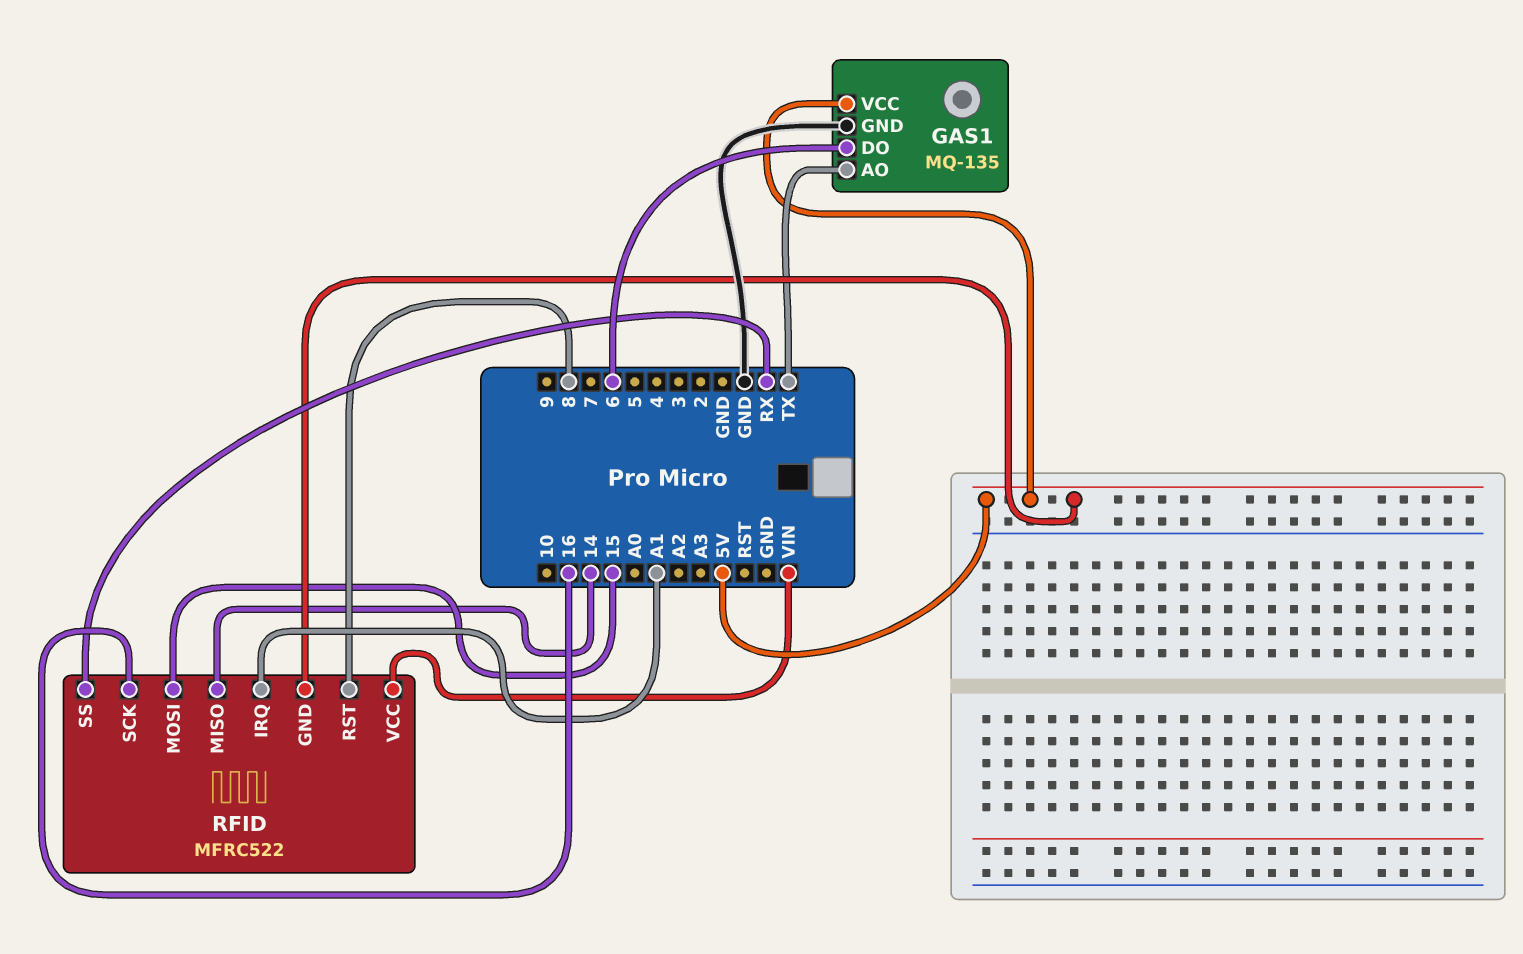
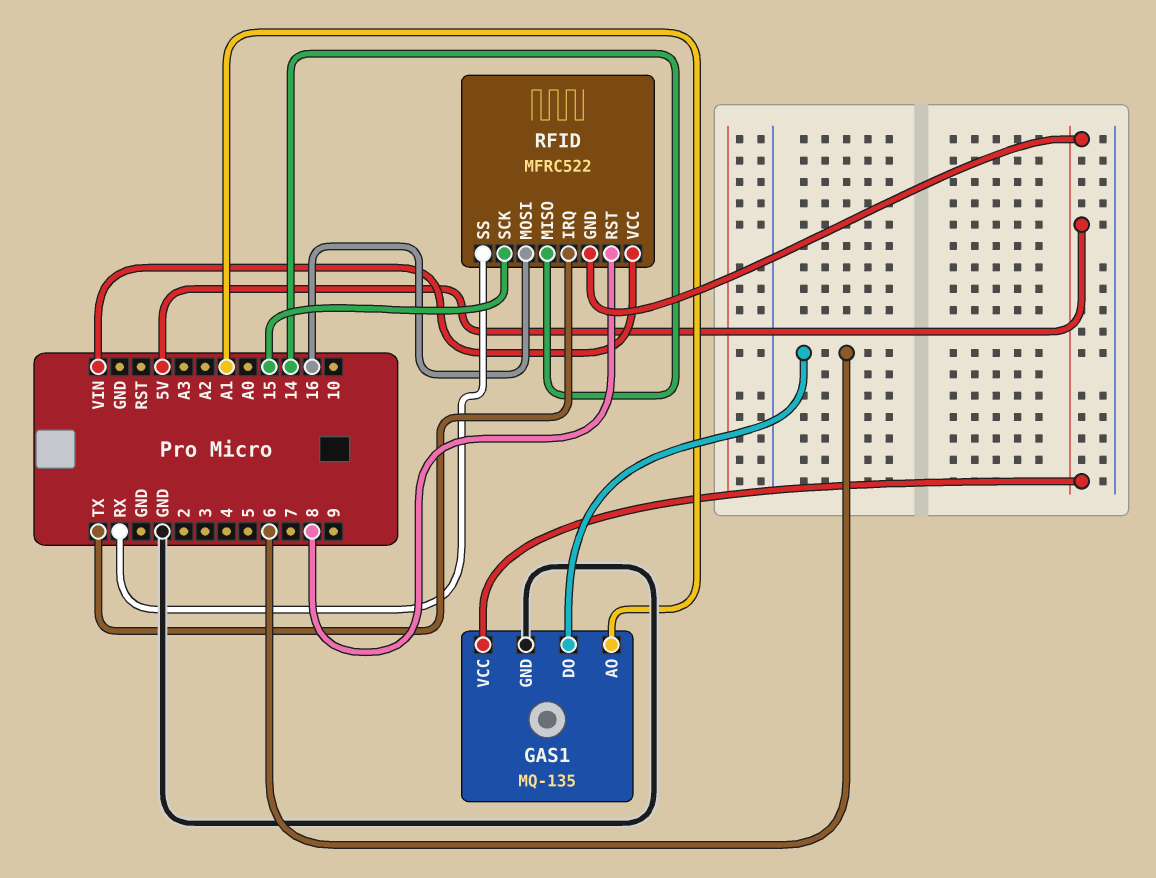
GAS1 pin AO: TX -> A1
RFID pin IRQ: A1 -> TX
RFID pin MOSI: 15 -> 16
RFID pin SCK: 16 -> 15

